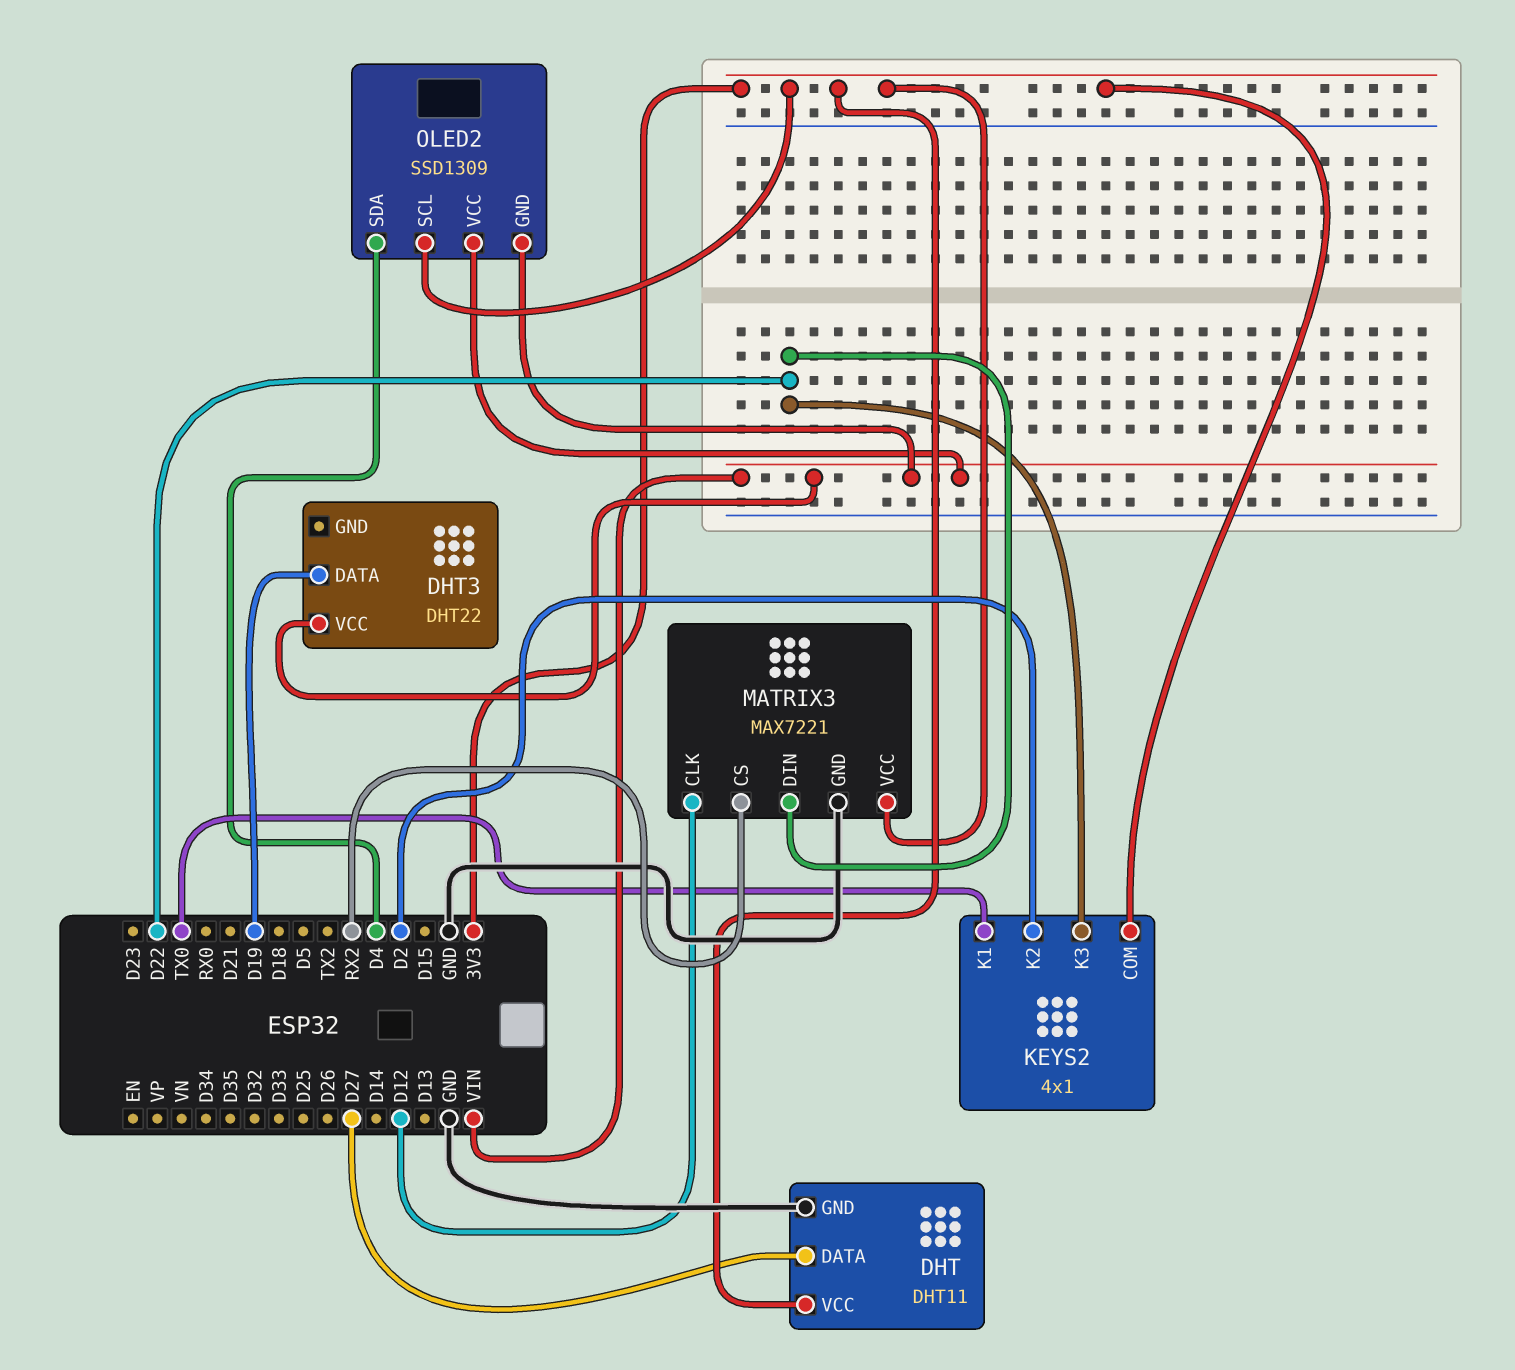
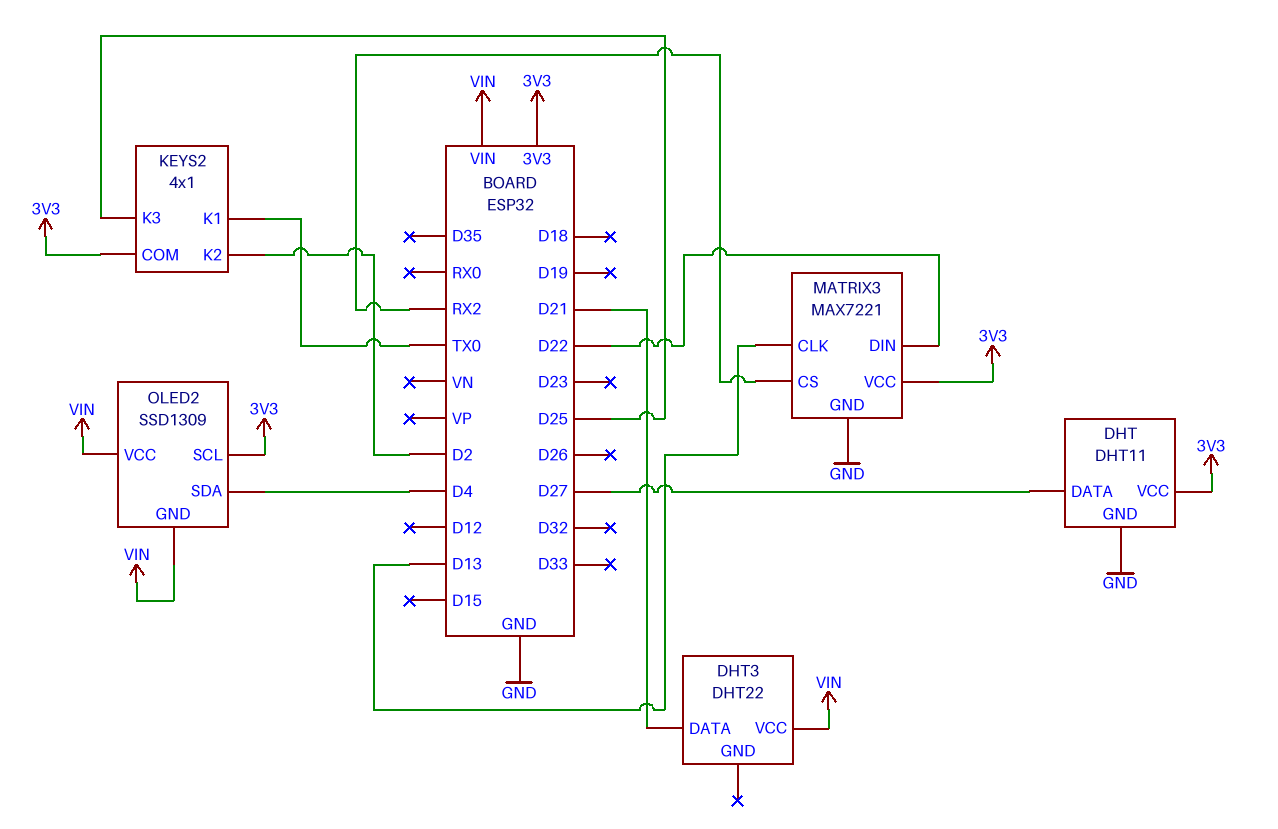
DHT3 pin DATA: D19 -> D21
KEYS2 pin K3: D22 -> D25
MATRIX3 pin CLK: D12 -> D13

